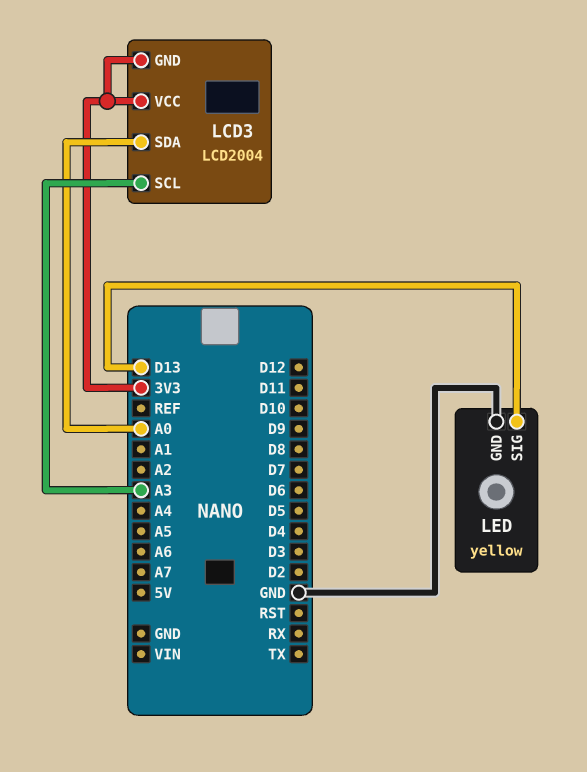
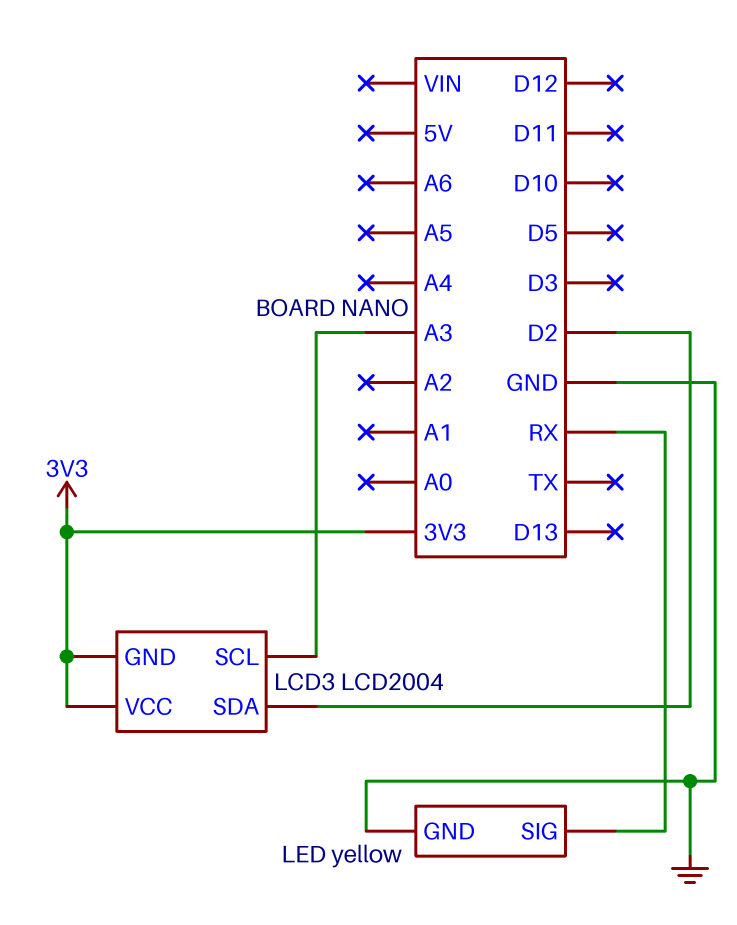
LCD3 pin SDA: A0 -> D2
LED pin SIG: D13 -> RX

